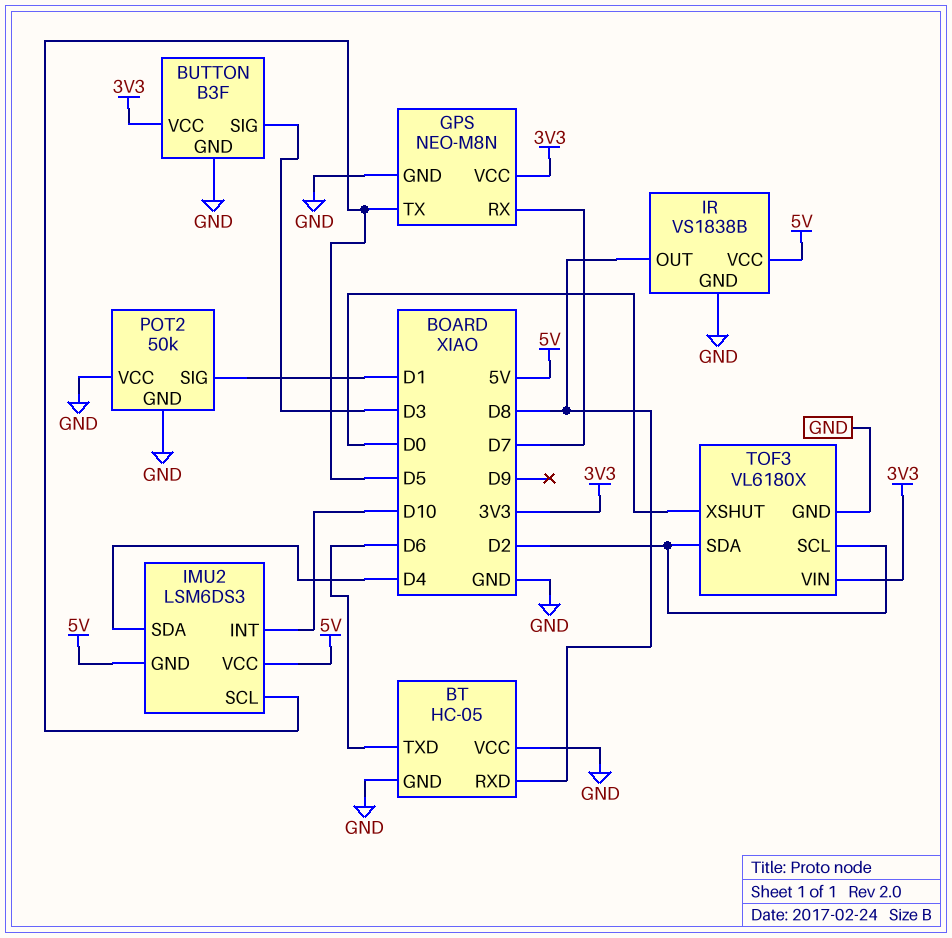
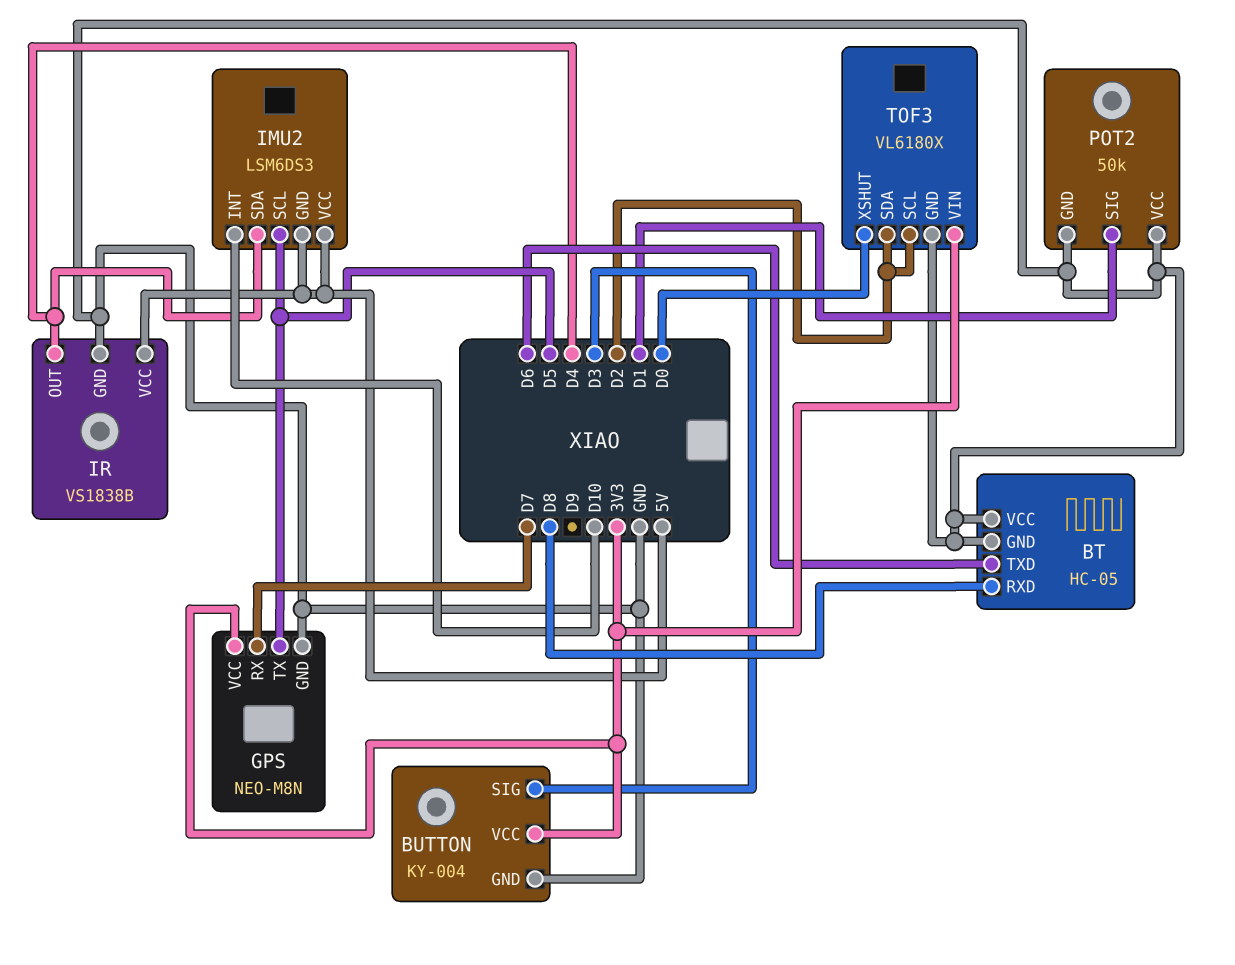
BUTTON: B3F -> KY-004
IR pin OUT: D8 -> D4

